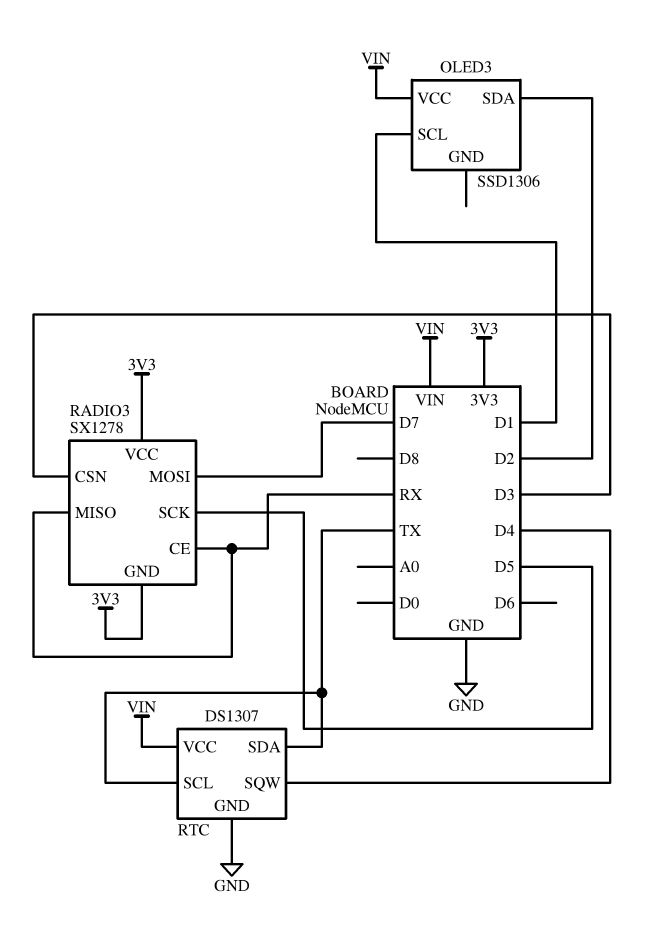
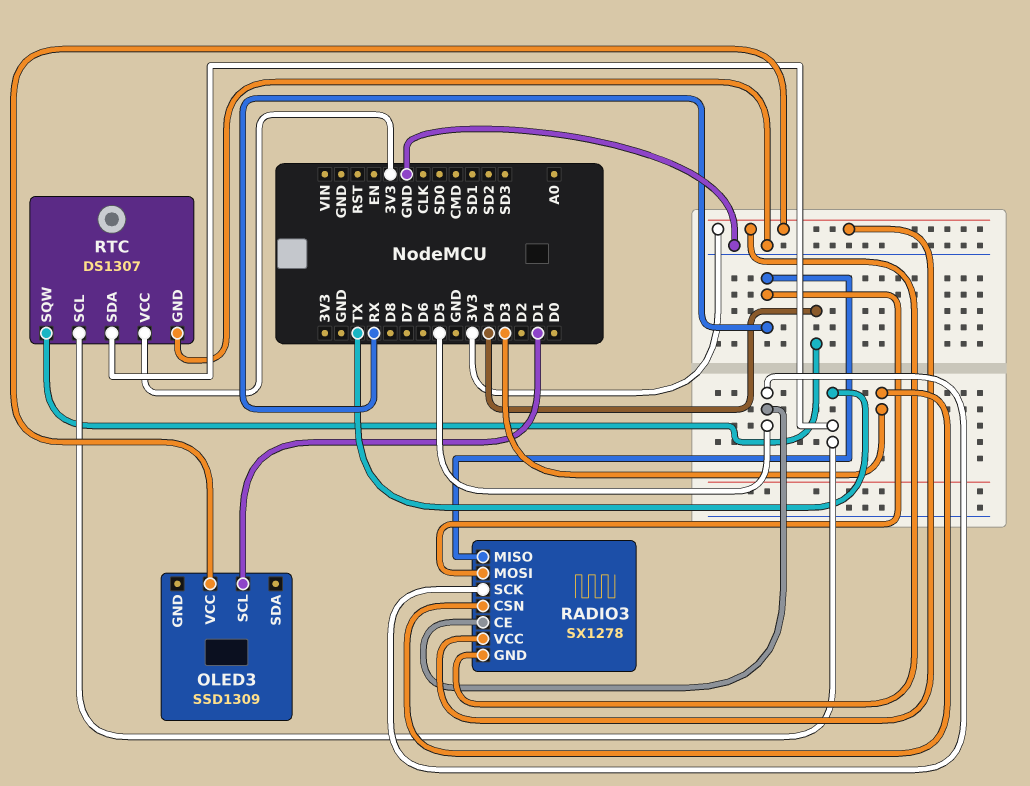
OLED3: SSD1306 -> SSD1309
OLED3 pin SDA: D2 -> none
OLED3 pin VCC: VIN -> 3V3
RADIO3 pin CE: RX -> D5
RADIO3 pin MOSI: D7 -> RX
RTC pin VCC: VIN -> 3V3

